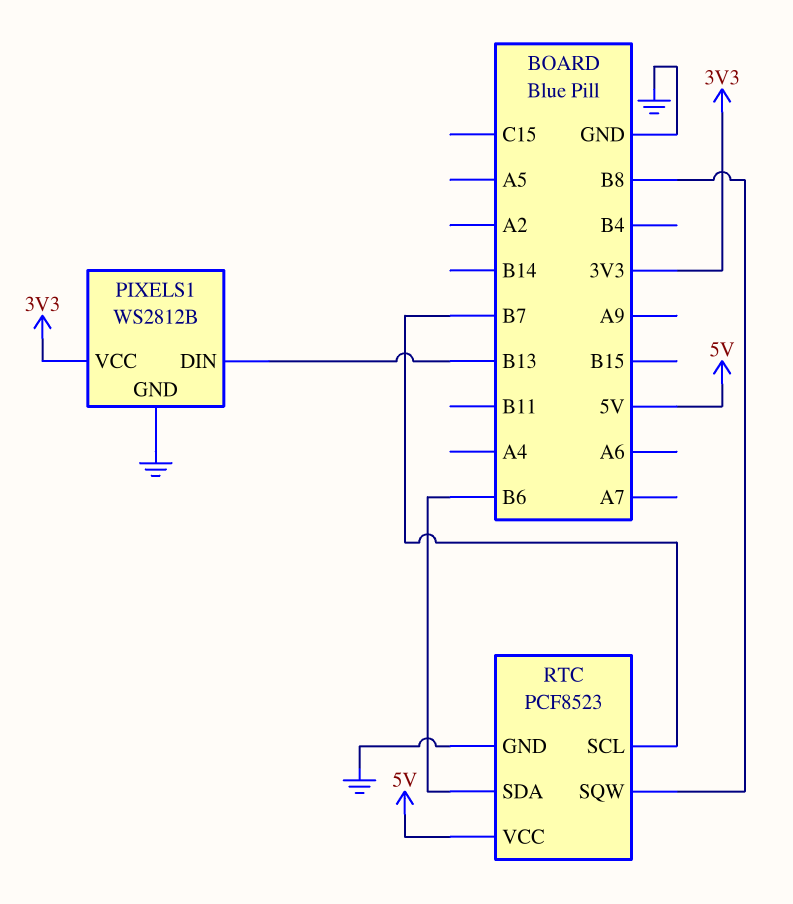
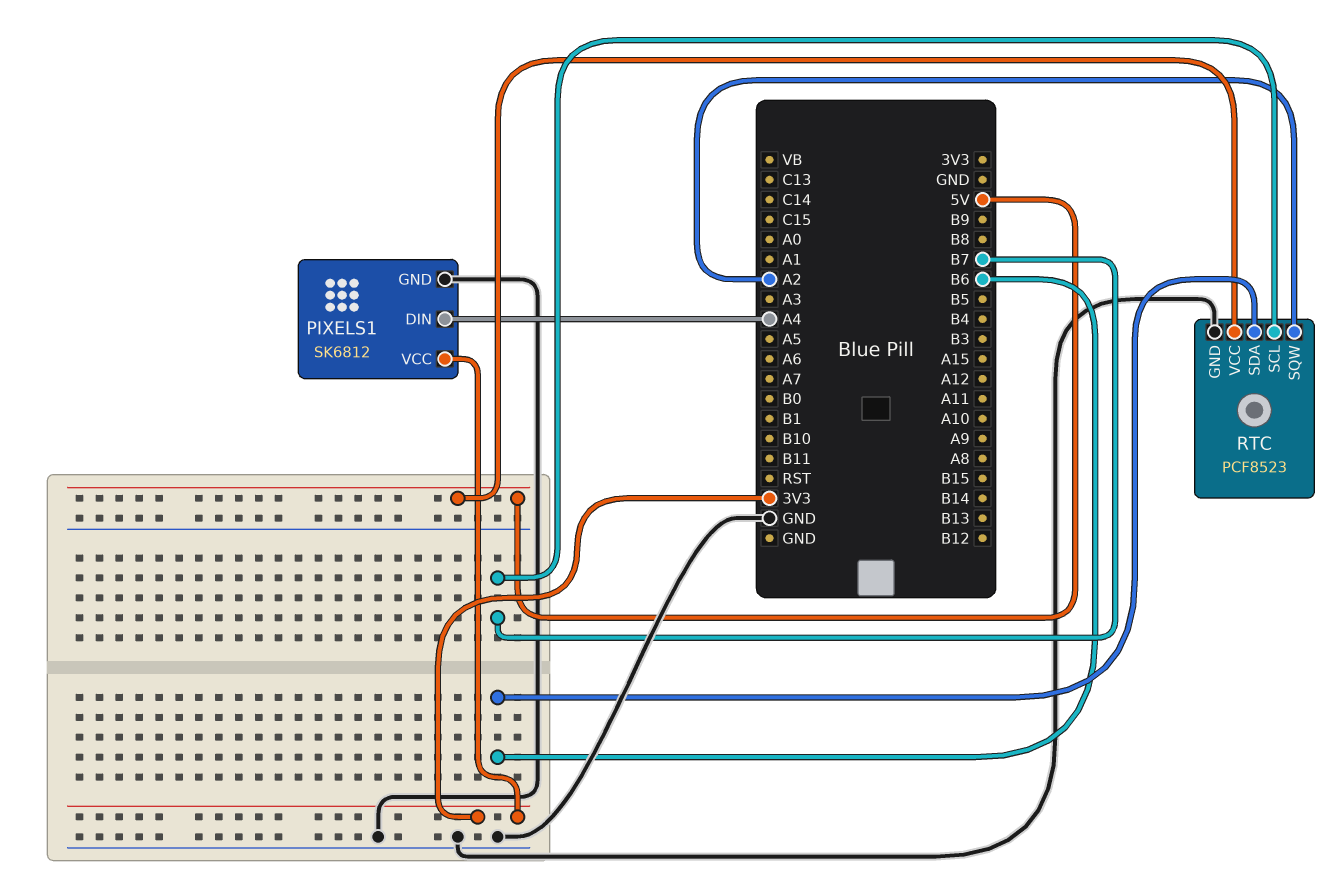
PIXELS1: WS2812B -> SK6812
PIXELS1 pin DIN: B13 -> A4
RTC pin SQW: B8 -> A2

